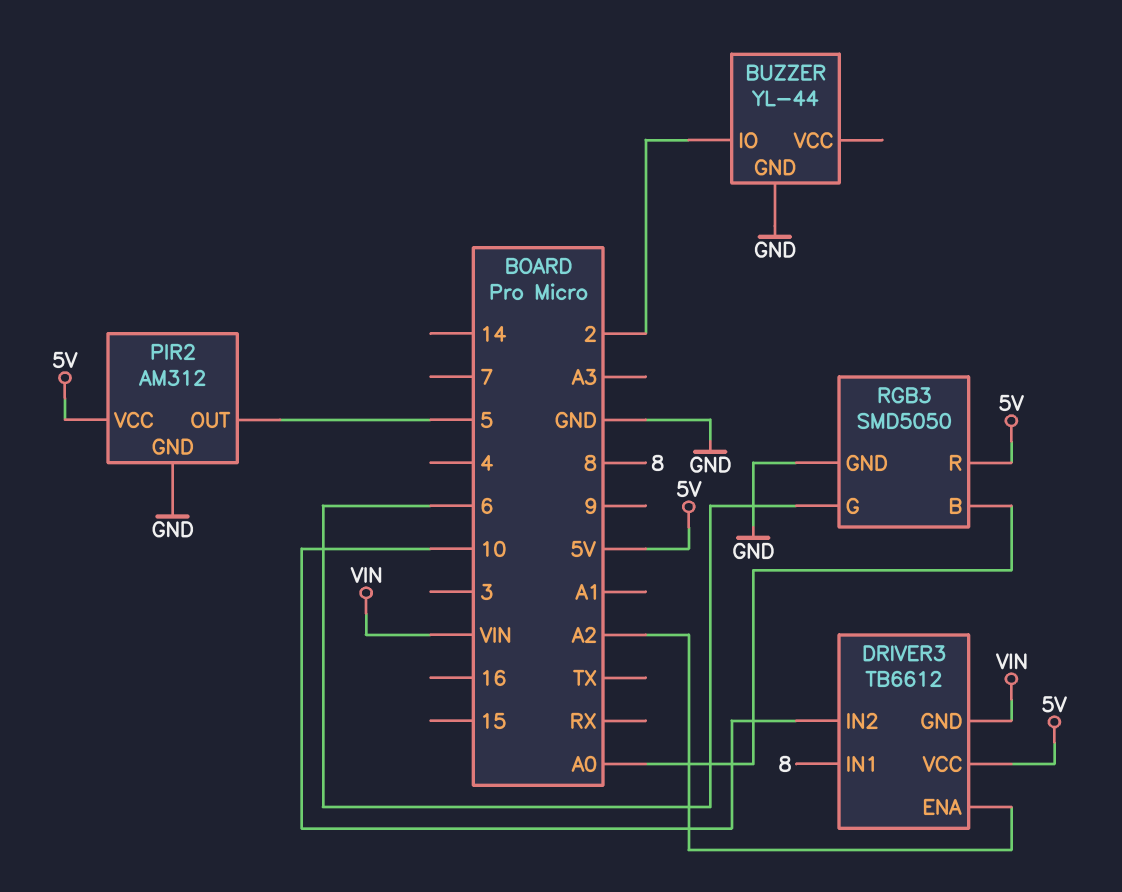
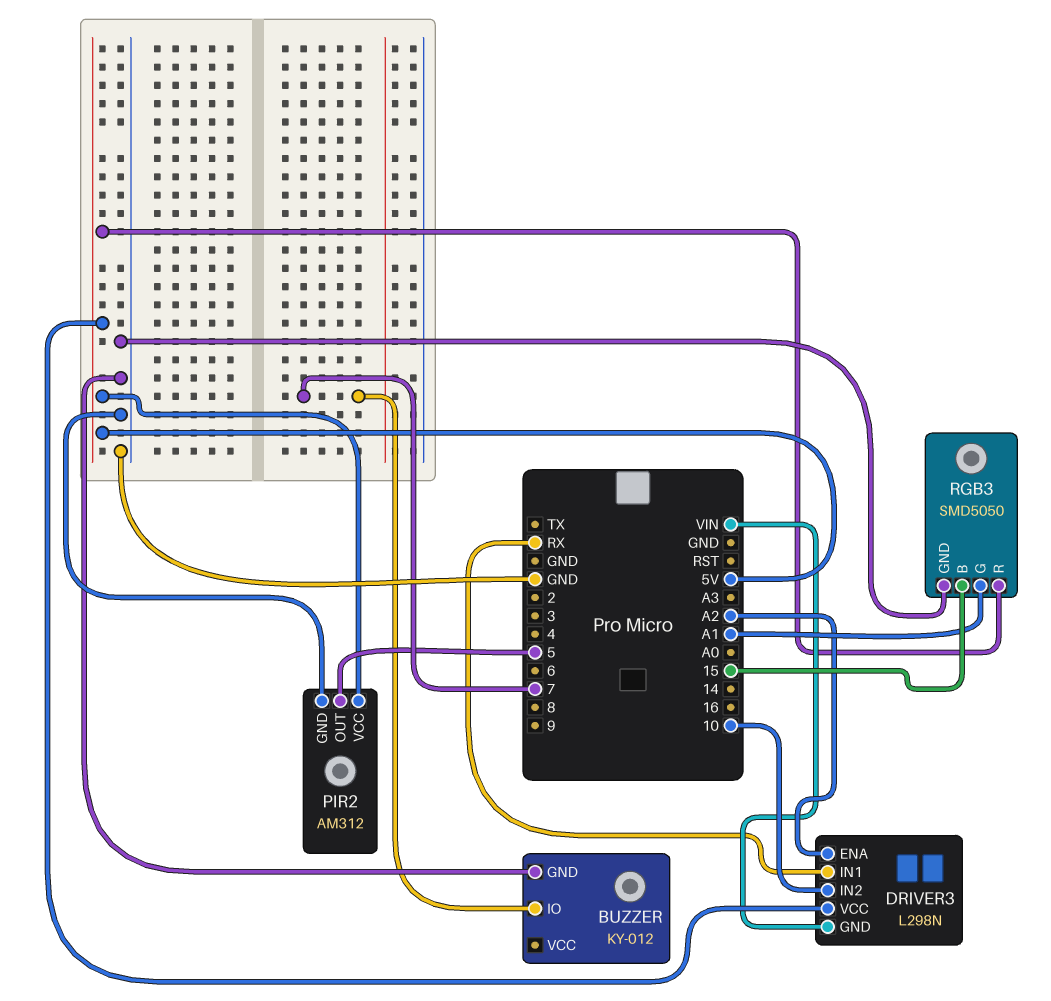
BUZZER: YL-44 -> KY-012
BUZZER pin IO: 2 -> 7
DRIVER3: TB6612 -> L298N
DRIVER3 pin IN1: 8 -> RX
RGB3 pin B: A0 -> 15
RGB3 pin G: 6 -> A1

